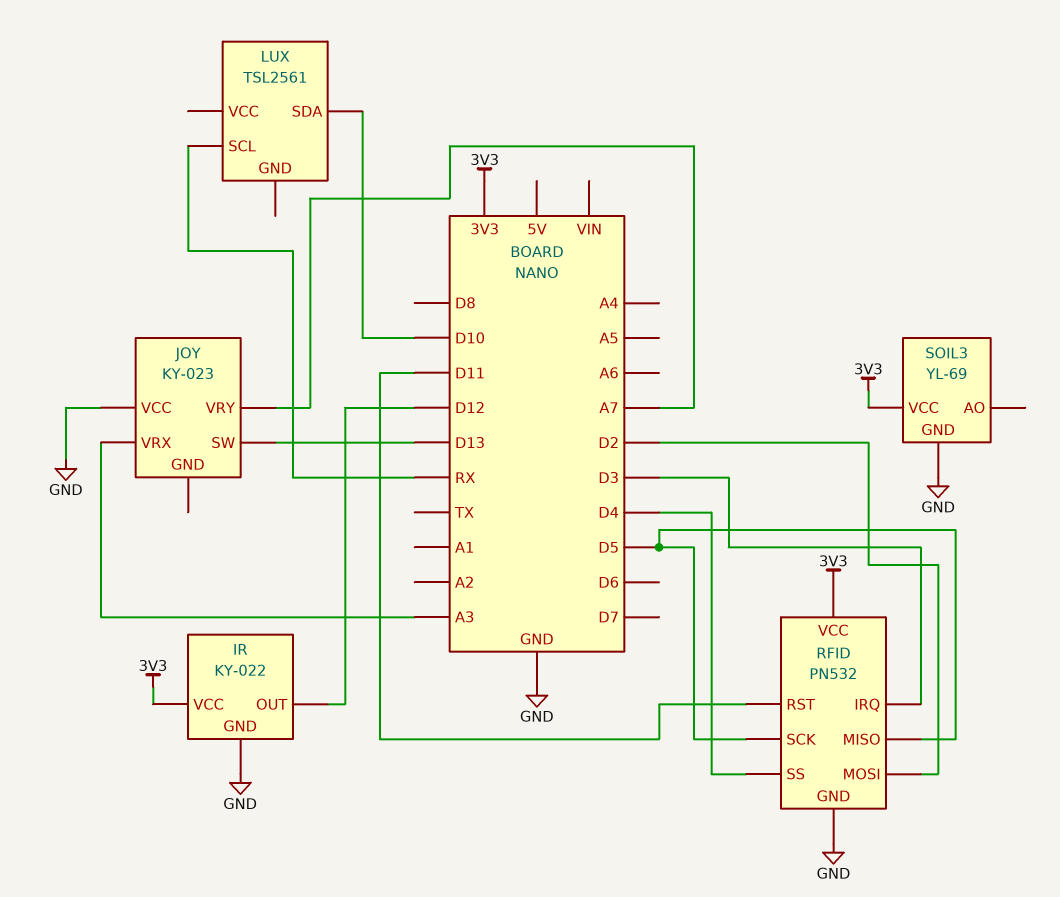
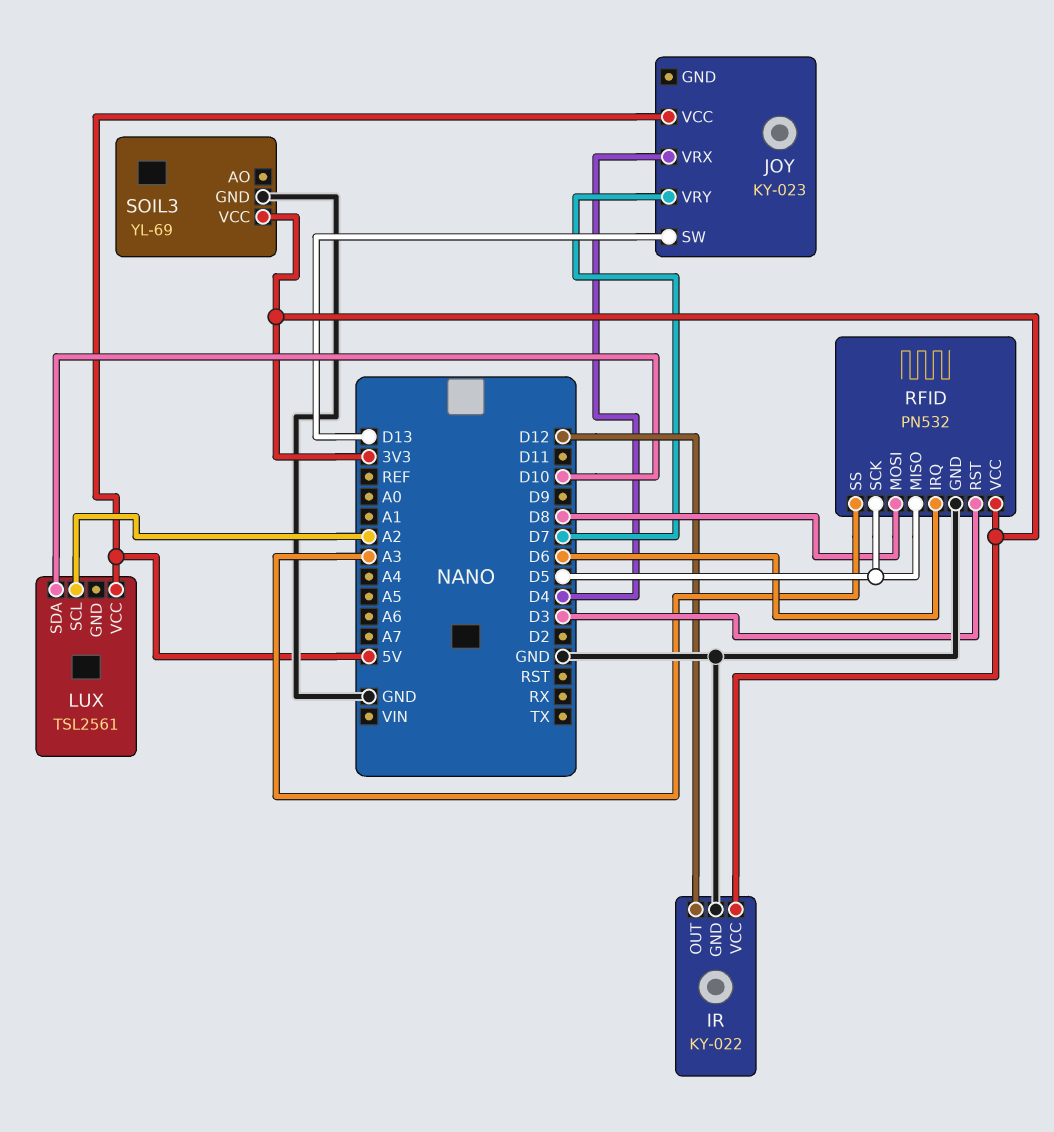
JOY pin VCC: GND -> 5V
JOY pin VRX: A3 -> D4
JOY pin VRY: A7 -> D7
LUX pin SCL: RX -> A2
LUX pin VCC: none -> 5V
RFID pin IRQ: D3 -> D6
RFID pin MOSI: D2 -> D8
RFID pin RST: D11 -> D3
RFID pin SS: D4 -> A3

